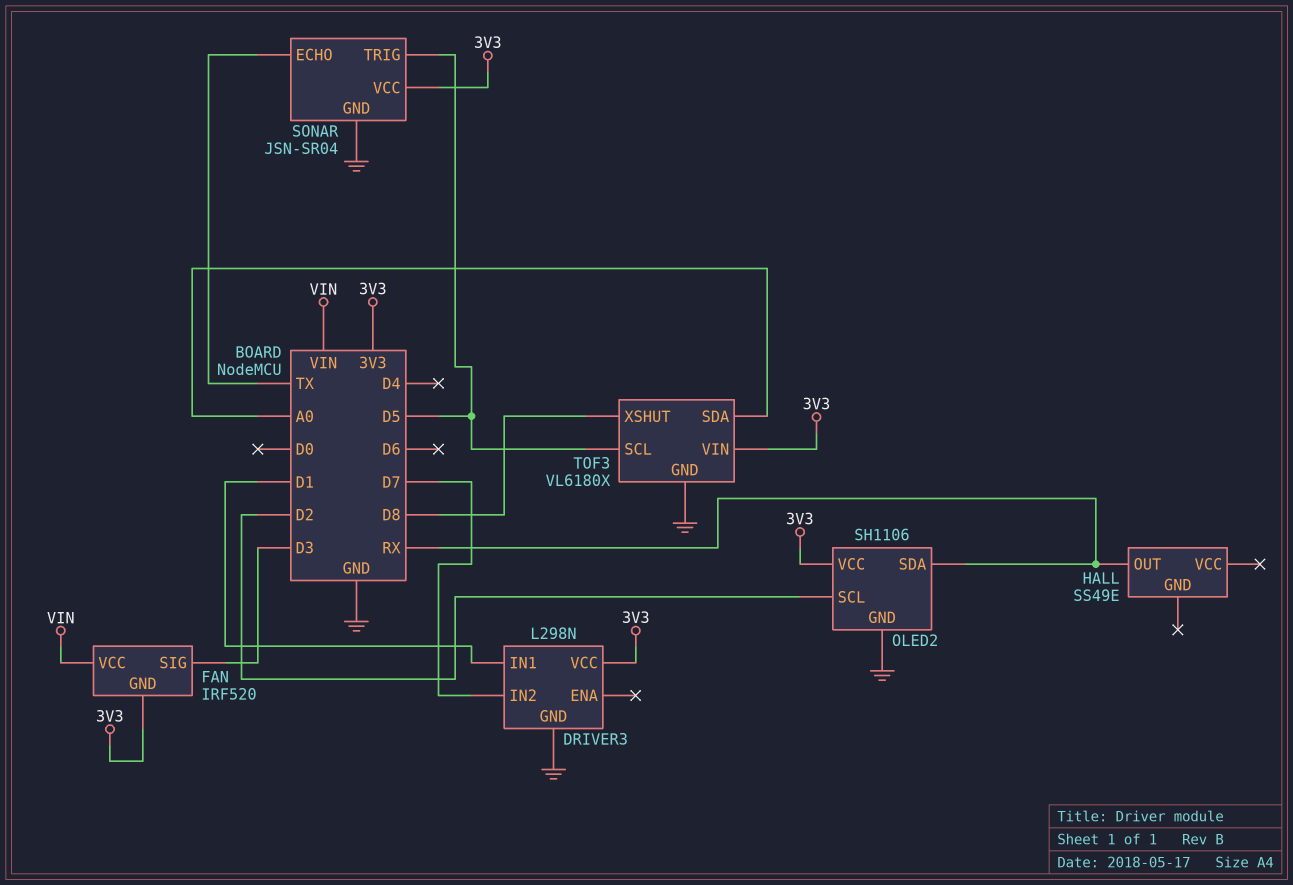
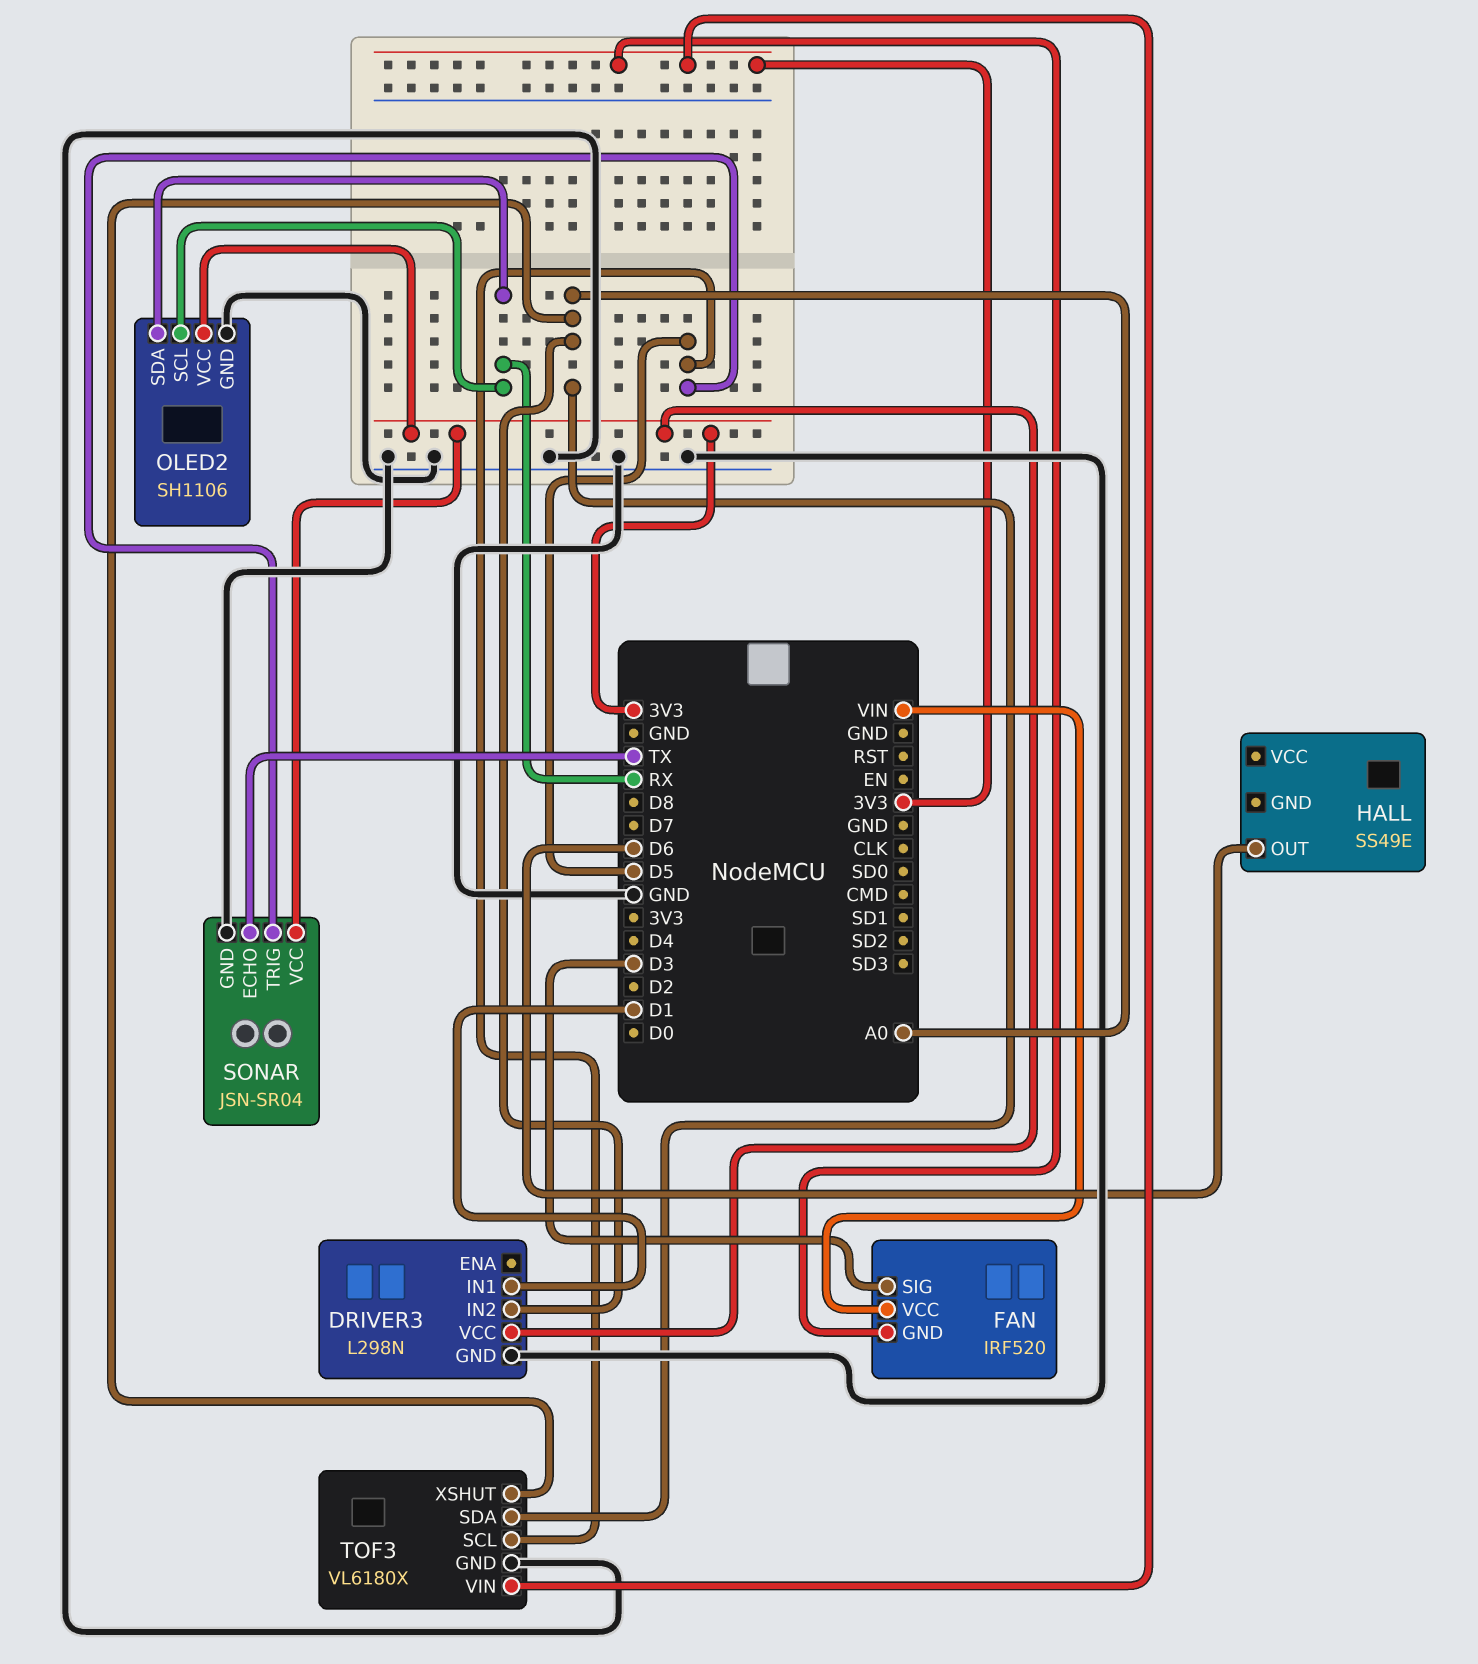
DRIVER3 pin IN2: D7 -> A0
HALL pin OUT: RX -> D6
OLED2 pin SCL: D2 -> RX
TOF3 pin XSHUT: D8 -> A0

